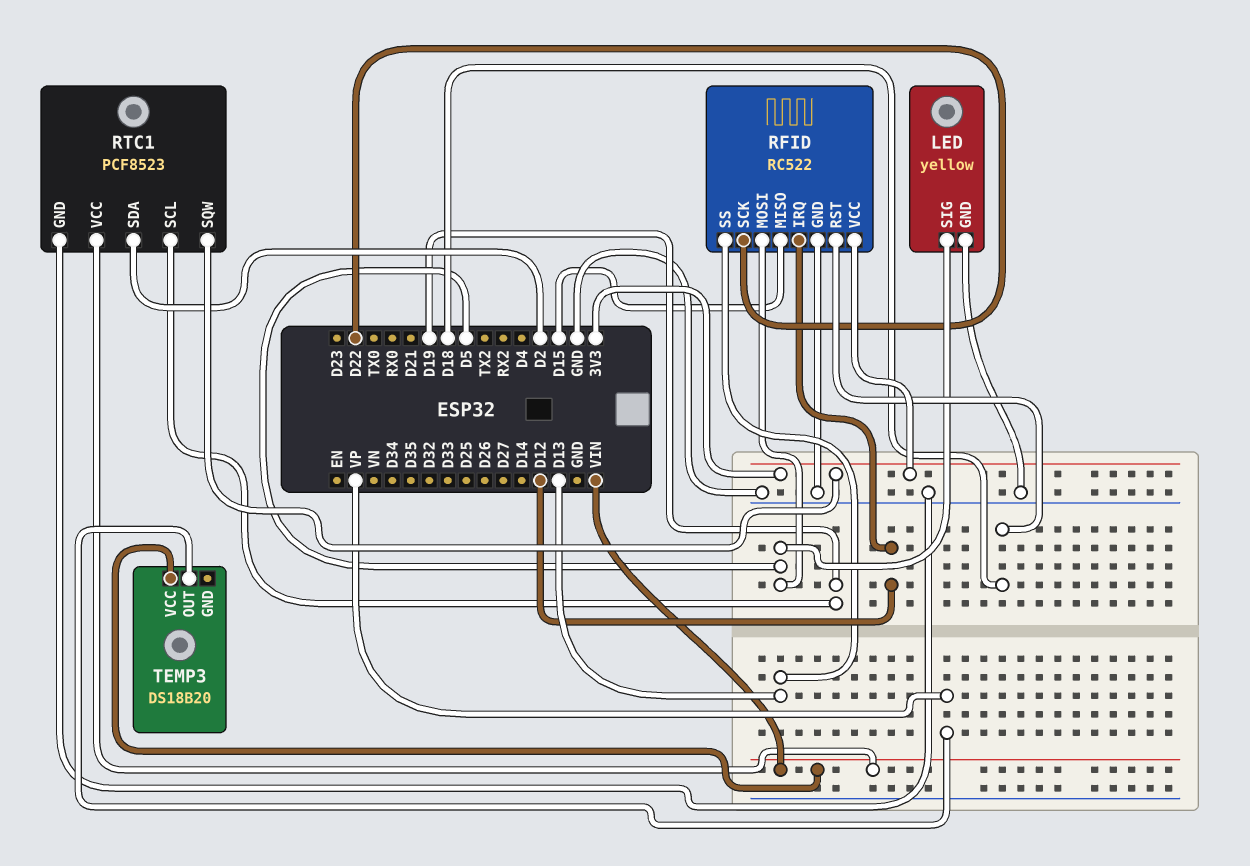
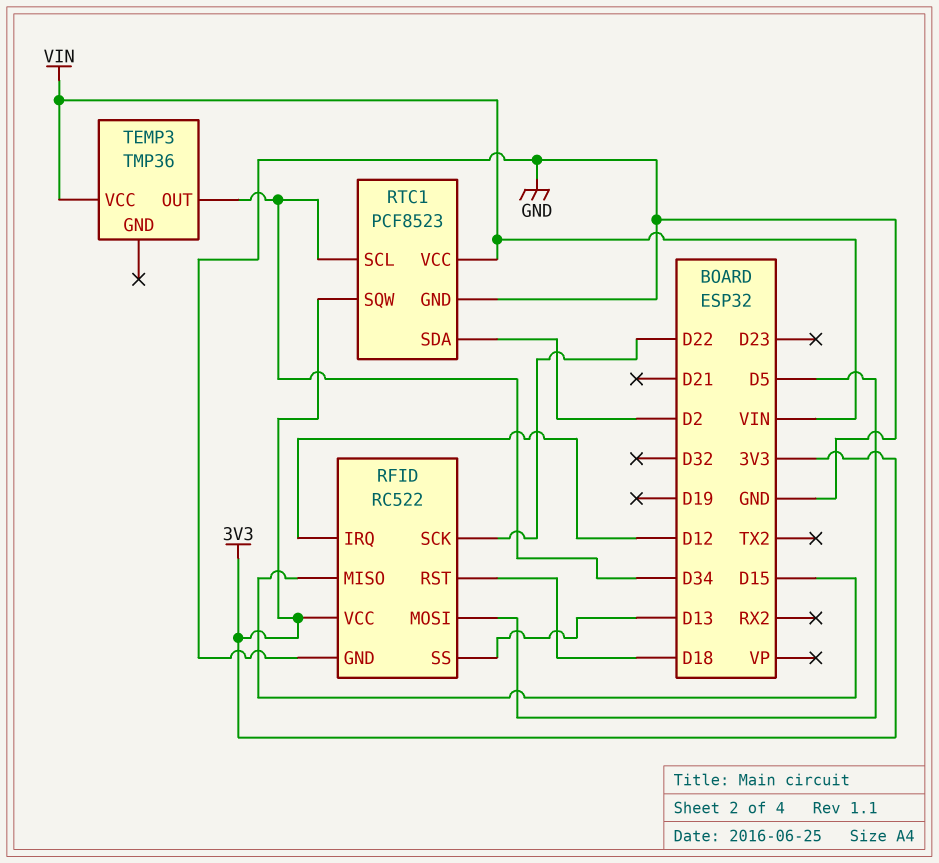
LED: yellow -> none
LED pin GND: GND -> none
LED pin SIG: D5 -> none
RTC1 pin SCL: D19 -> D34
TEMP3: DS18B20 -> TMP36
TEMP3 pin OUT: VP -> D34

